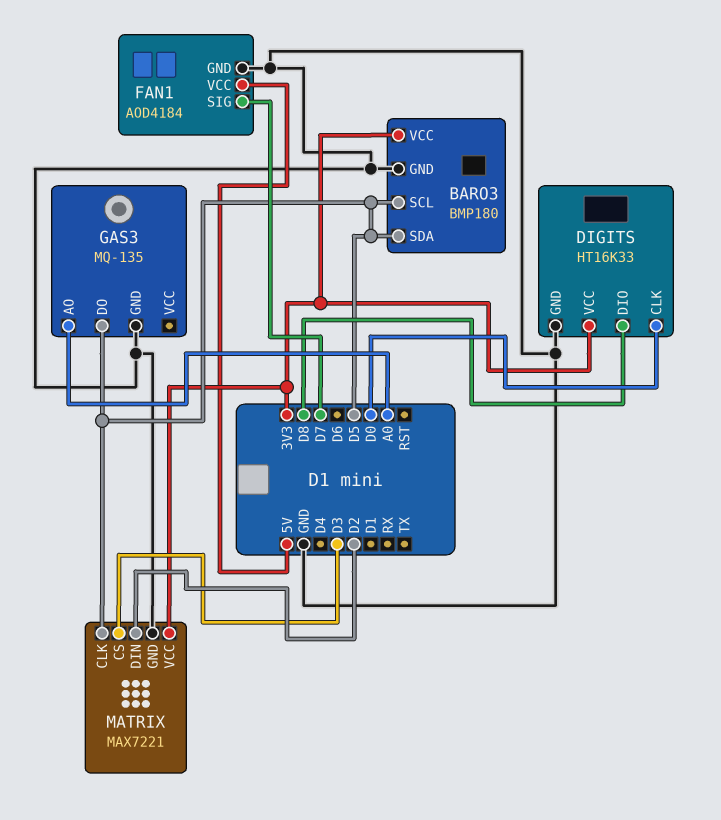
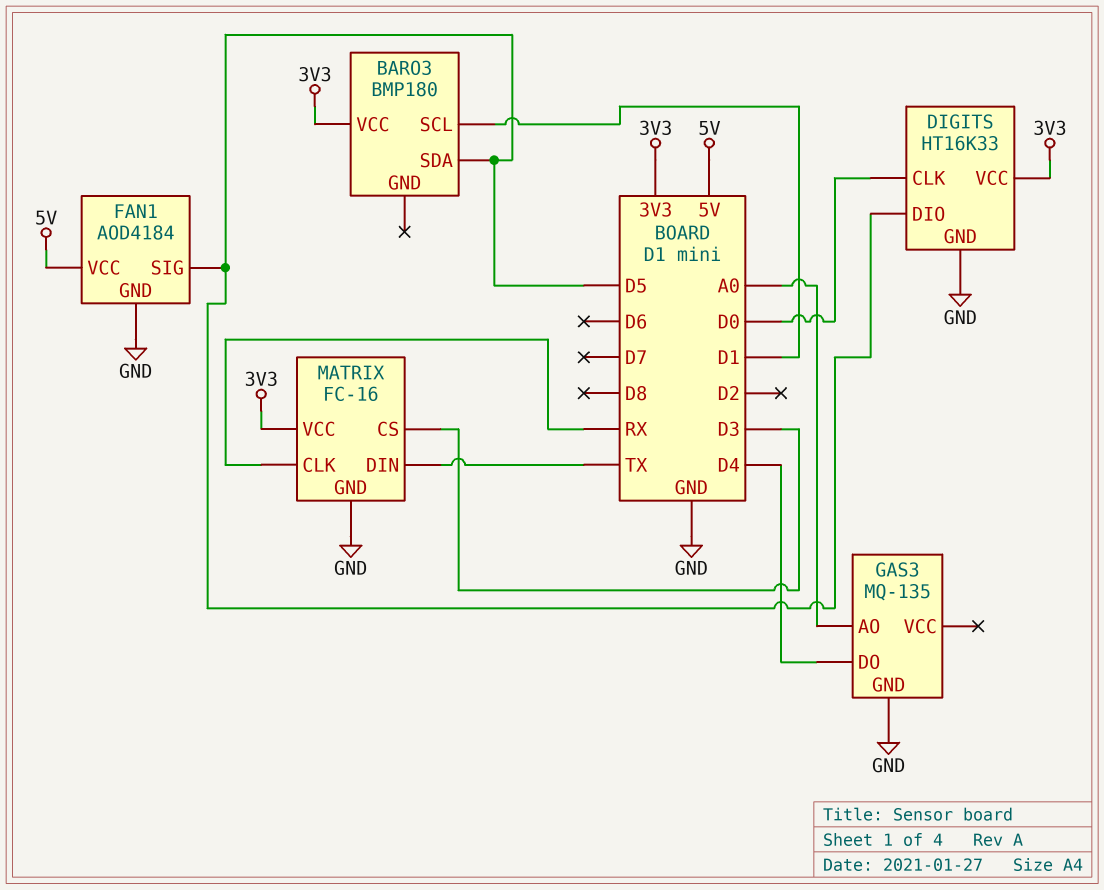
BARO3 pin GND: GND -> none
BARO3 pin SCL: D5 -> D1
DIGITS pin DIO: D8 -> D5
FAN1 pin SIG: D7 -> D5
GAS3 pin DO: D5 -> D4
MATRIX: MAX7221 -> FC-16
MATRIX pin CLK: D5 -> RX
MATRIX pin DIN: D2 -> TX

